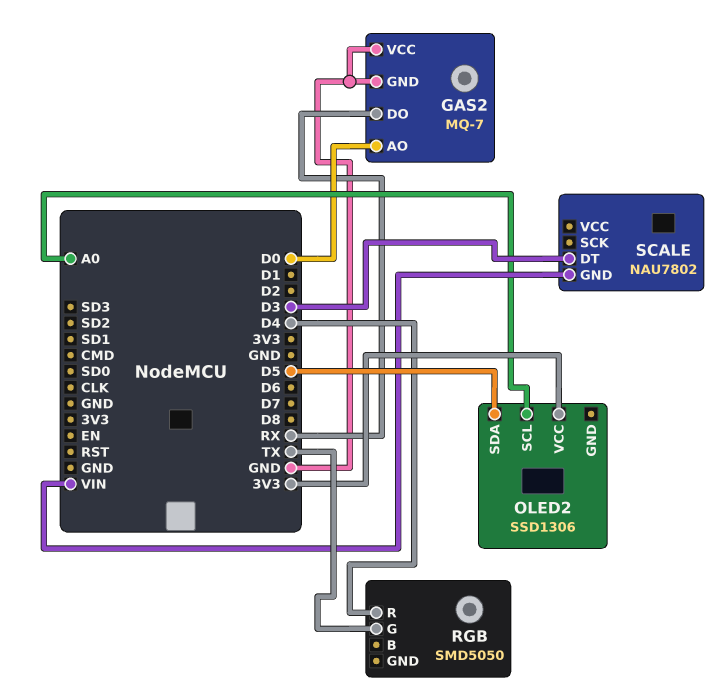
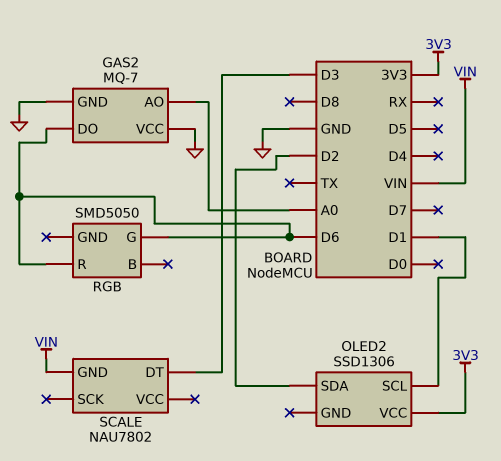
GAS2 pin AO: D0 -> A0
GAS2 pin DO: RX -> D6
OLED2 pin SCL: A0 -> D1
OLED2 pin SDA: D5 -> D2
RGB pin G: TX -> D6
RGB pin R: D4 -> D6

